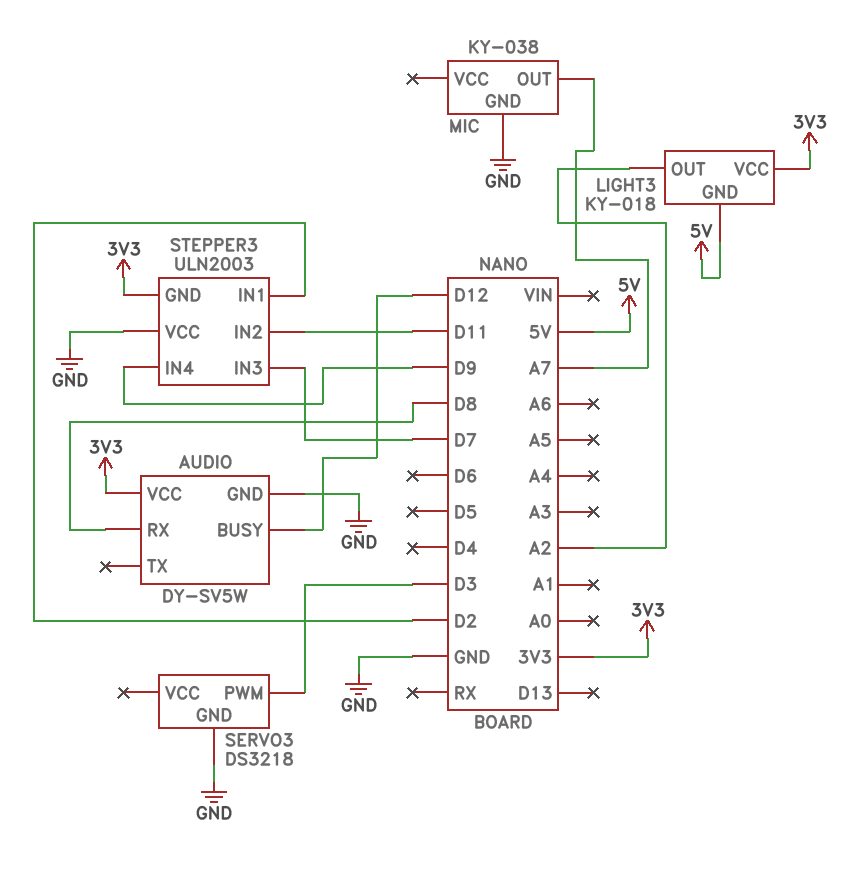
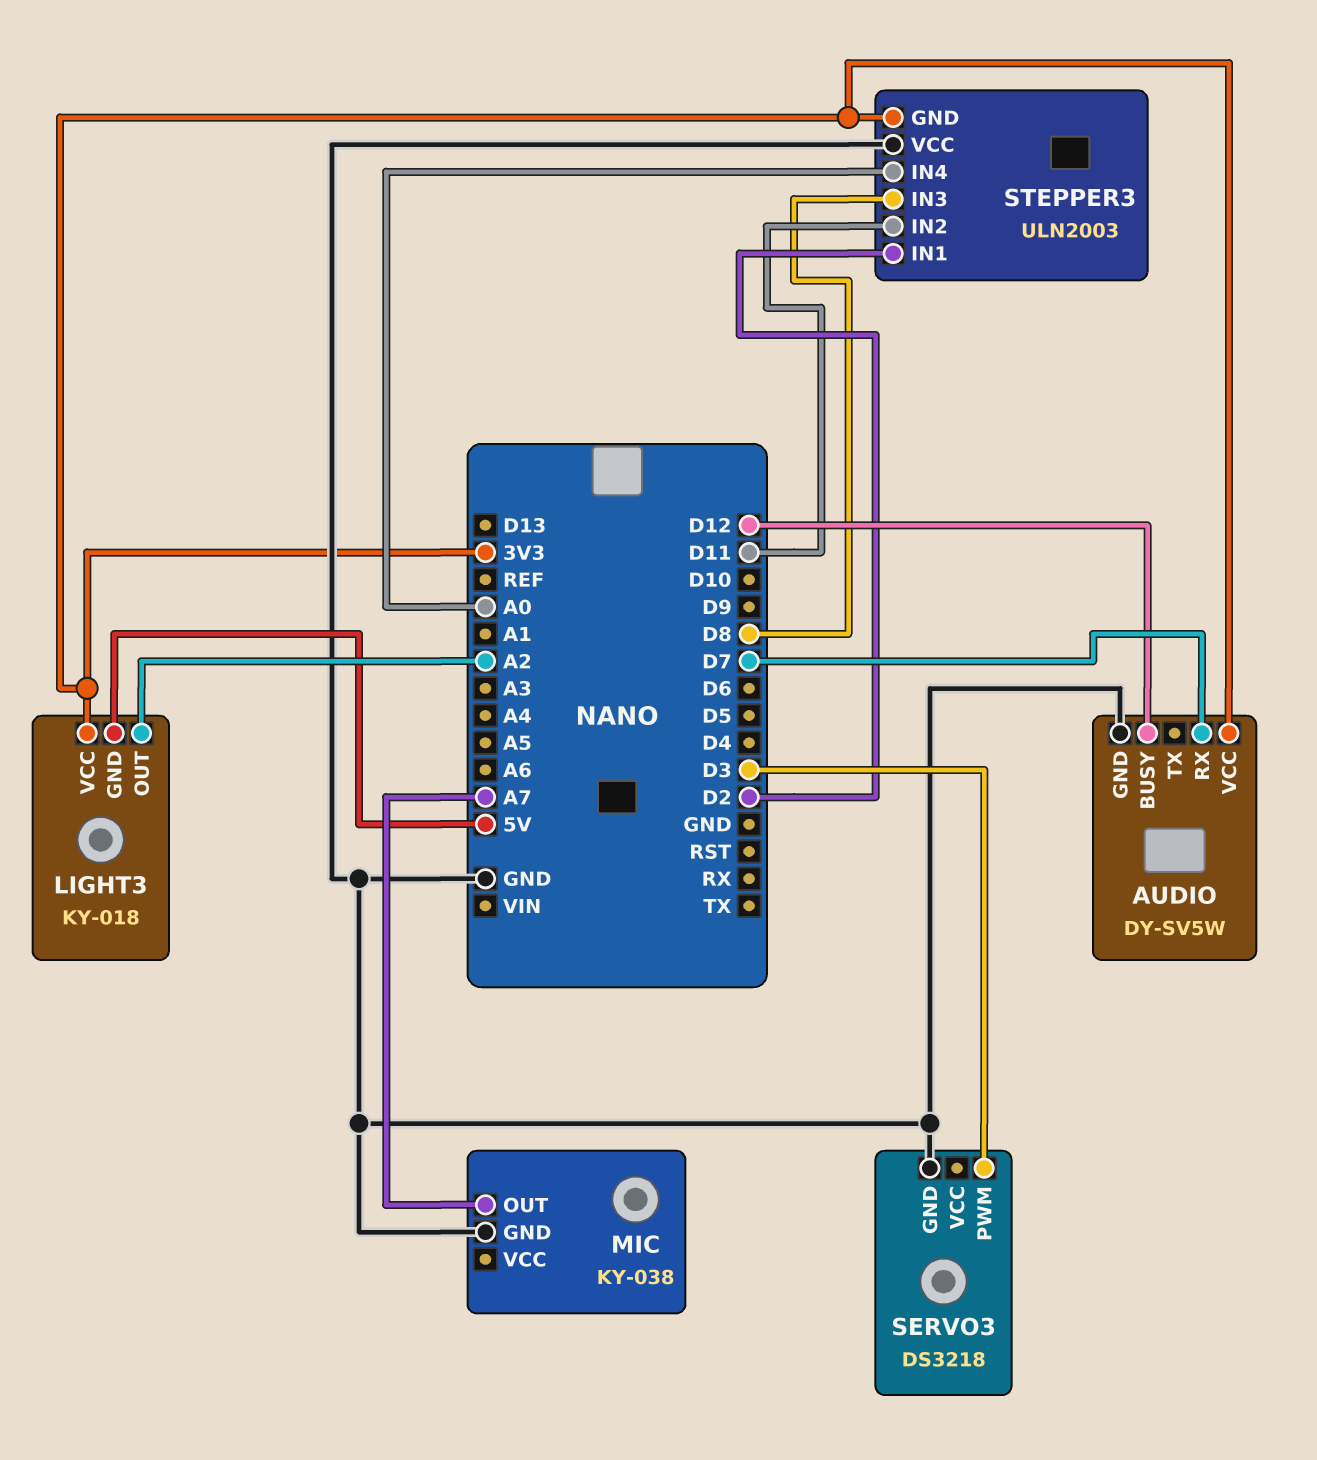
AUDIO pin RX: D8 -> D7
STEPPER3 pin IN3: D7 -> D8
STEPPER3 pin IN4: D9 -> A0

